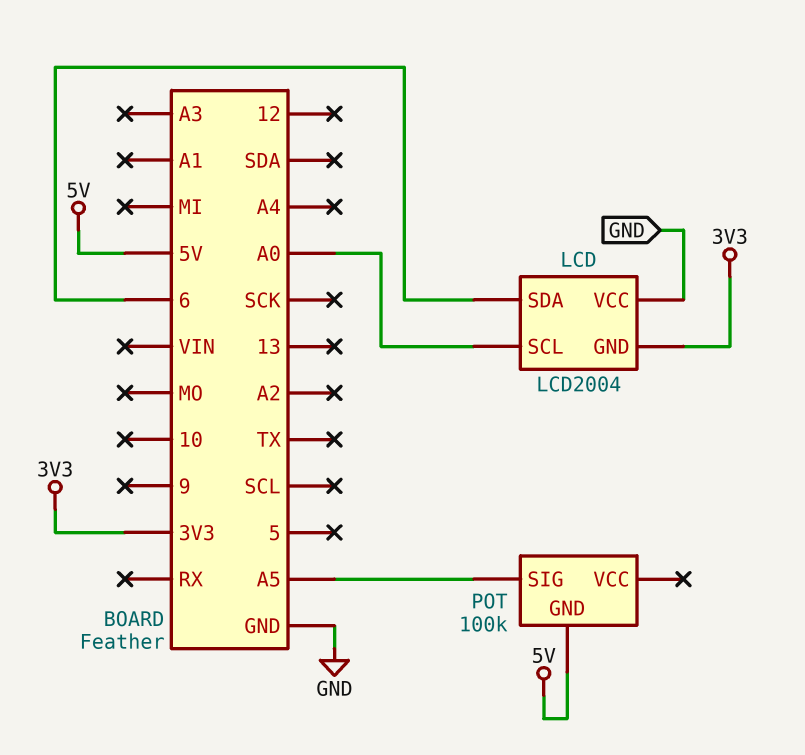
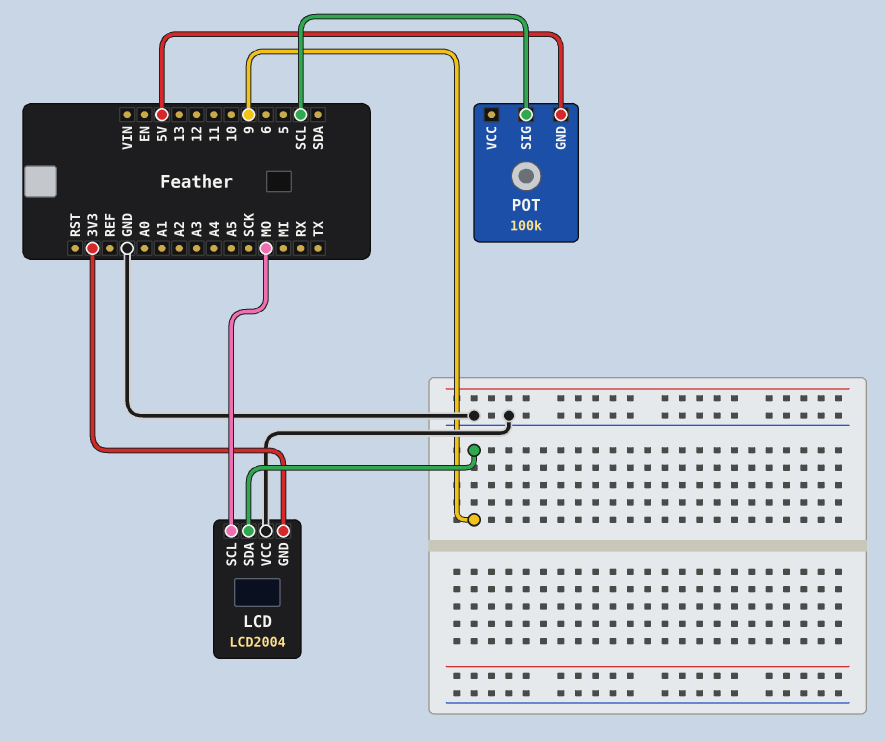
LCD pin SCL: A0 -> MO
LCD pin SDA: 6 -> 9
POT pin SIG: A5 -> SCL

